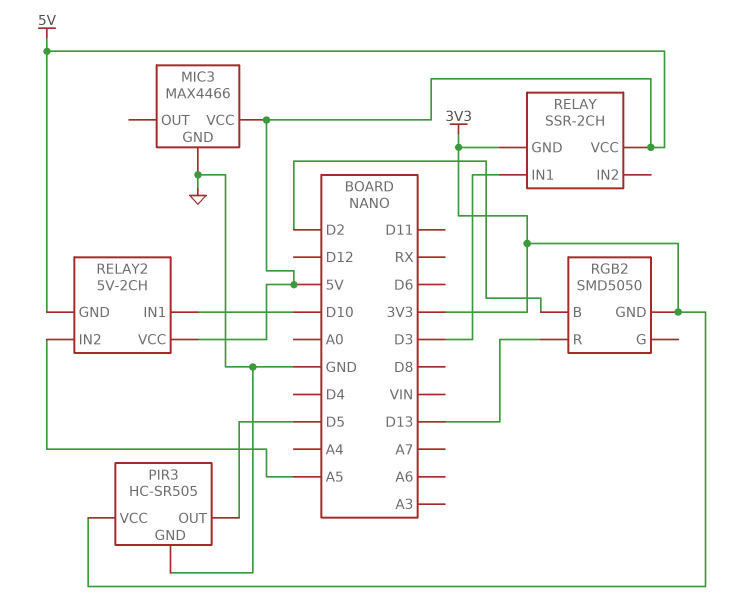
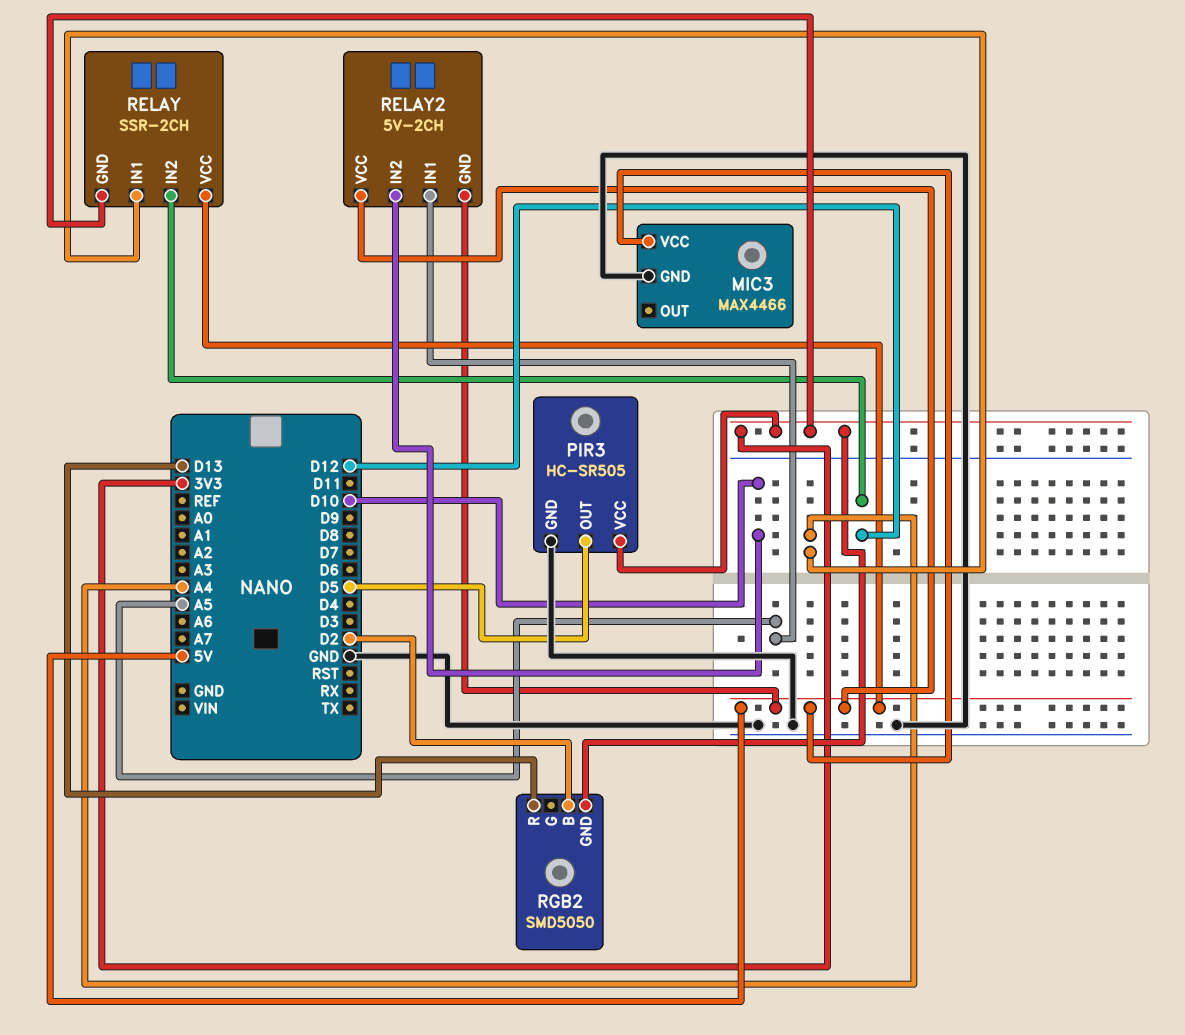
RELAY pin IN1: D3 -> A4
RELAY pin IN2: none -> D12
RELAY2 pin IN1: D10 -> A5
RELAY2 pin IN2: A5 -> D10

